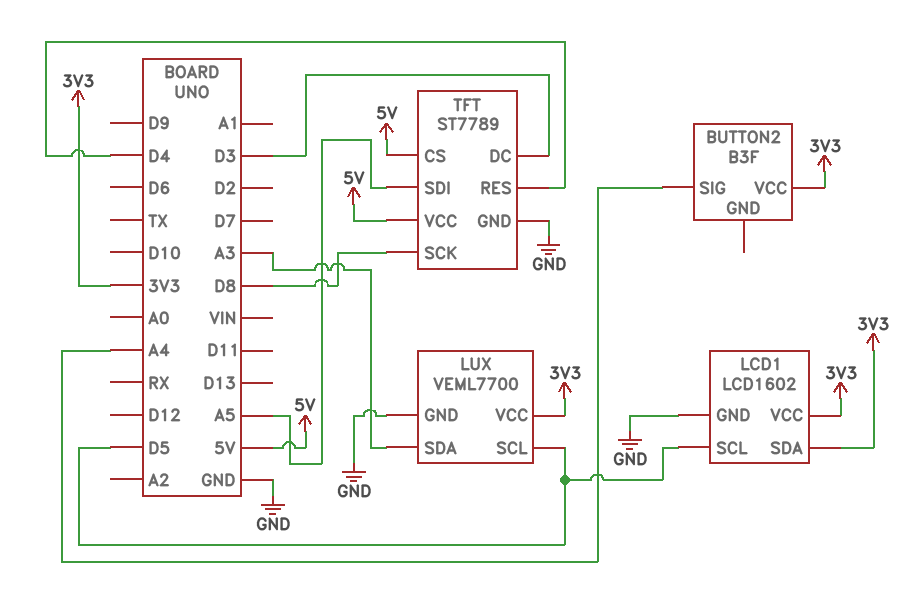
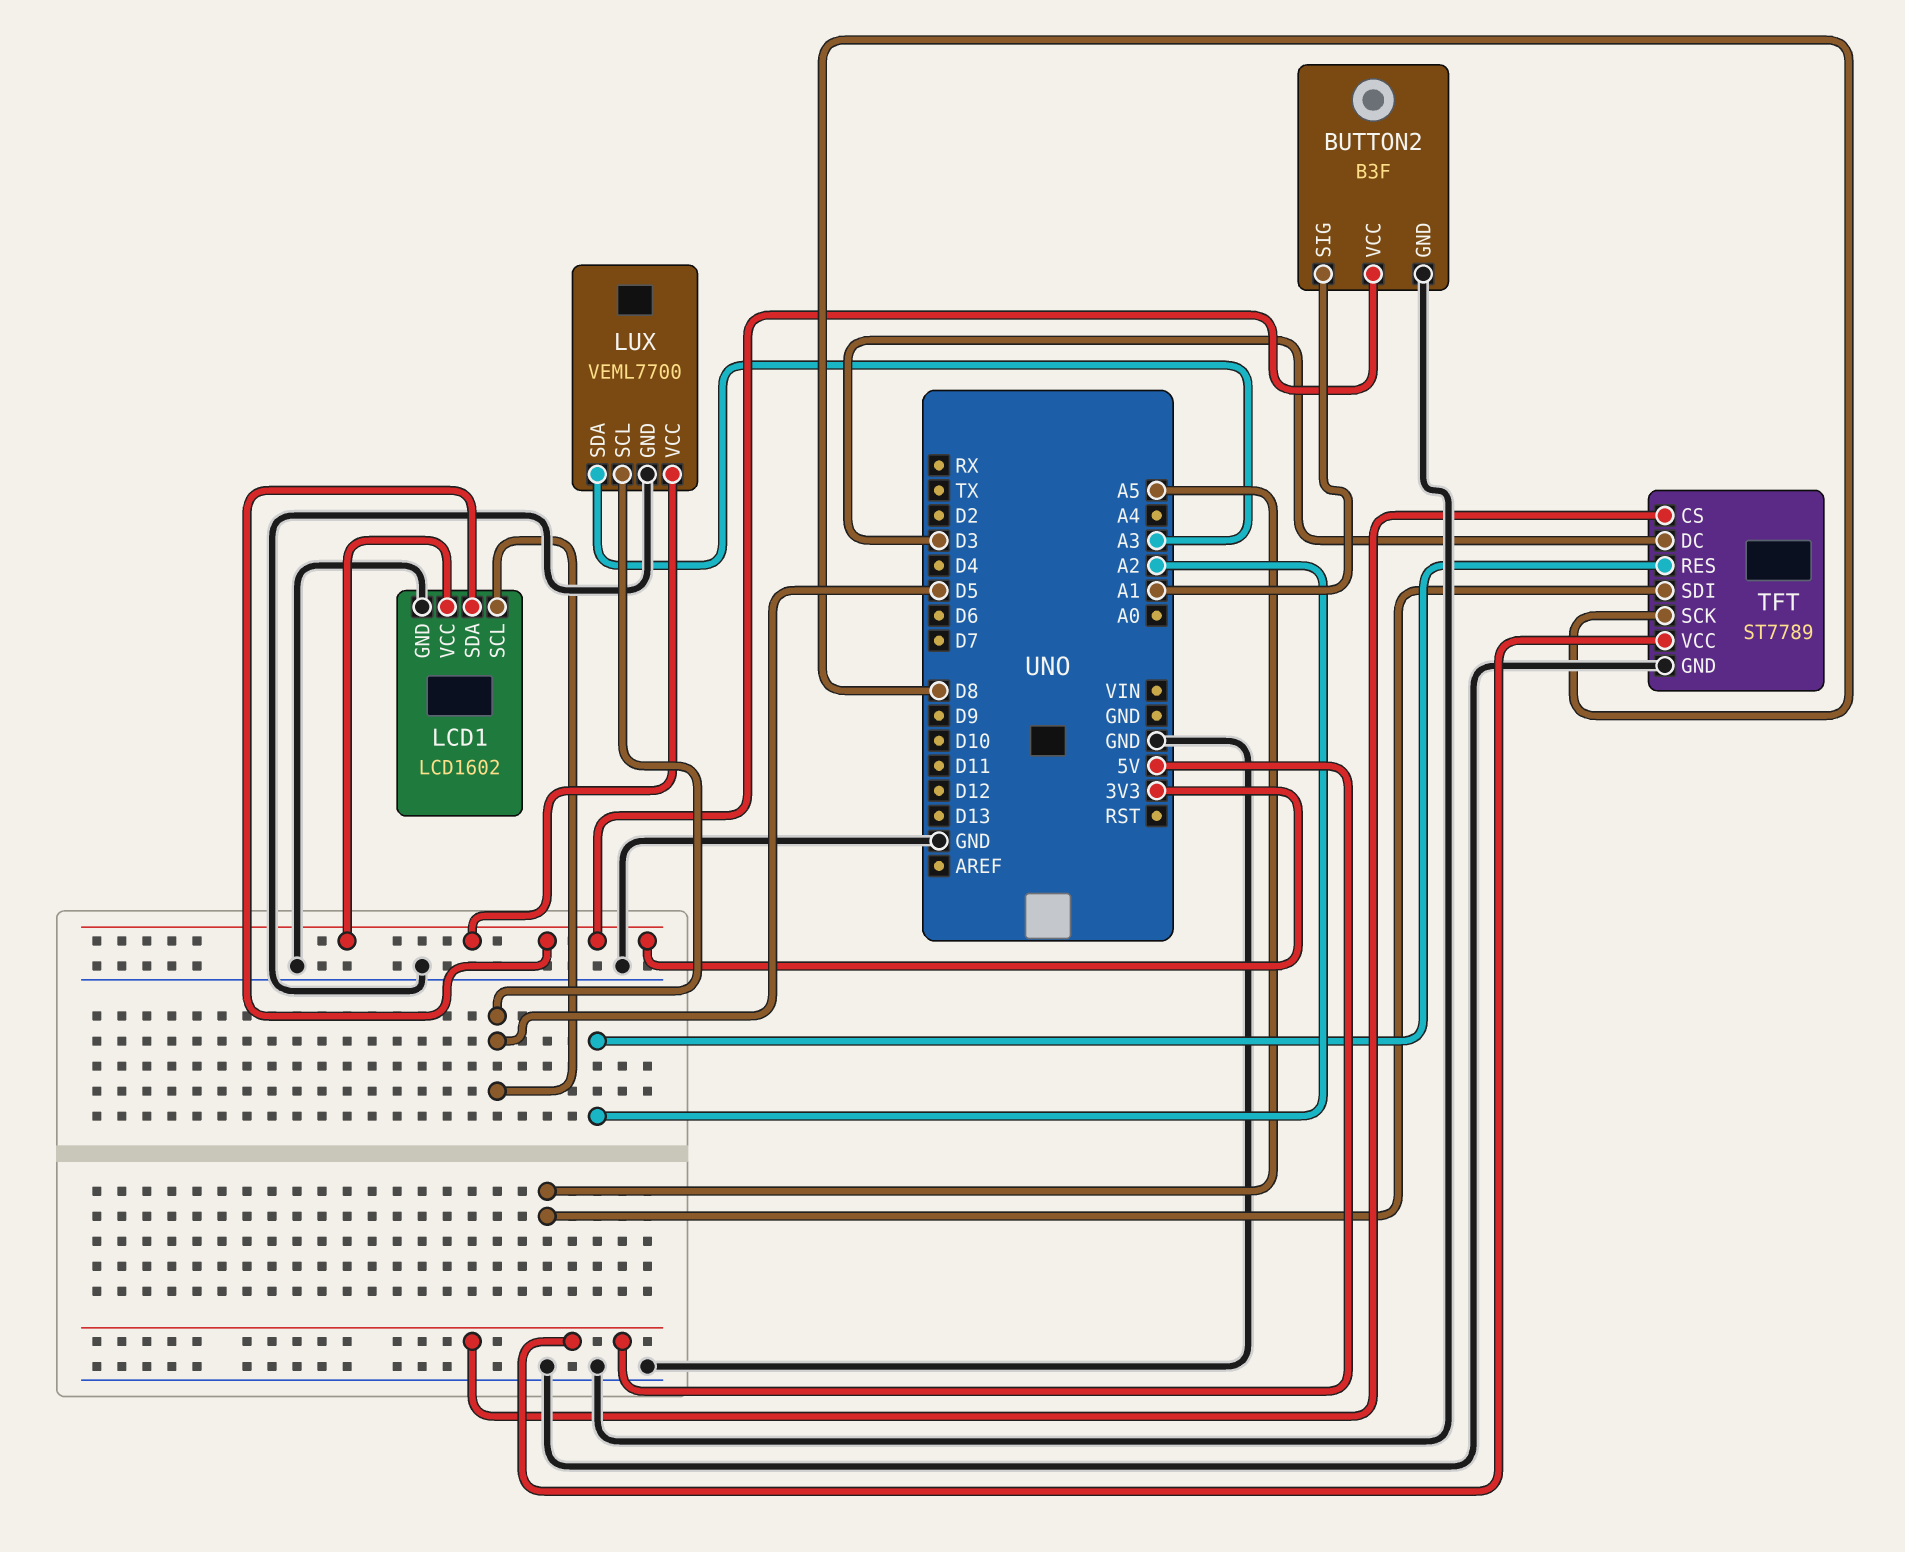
BUTTON2 pin GND: none -> GND
BUTTON2 pin SIG: A4 -> A1
TFT pin RES: D4 -> A2

